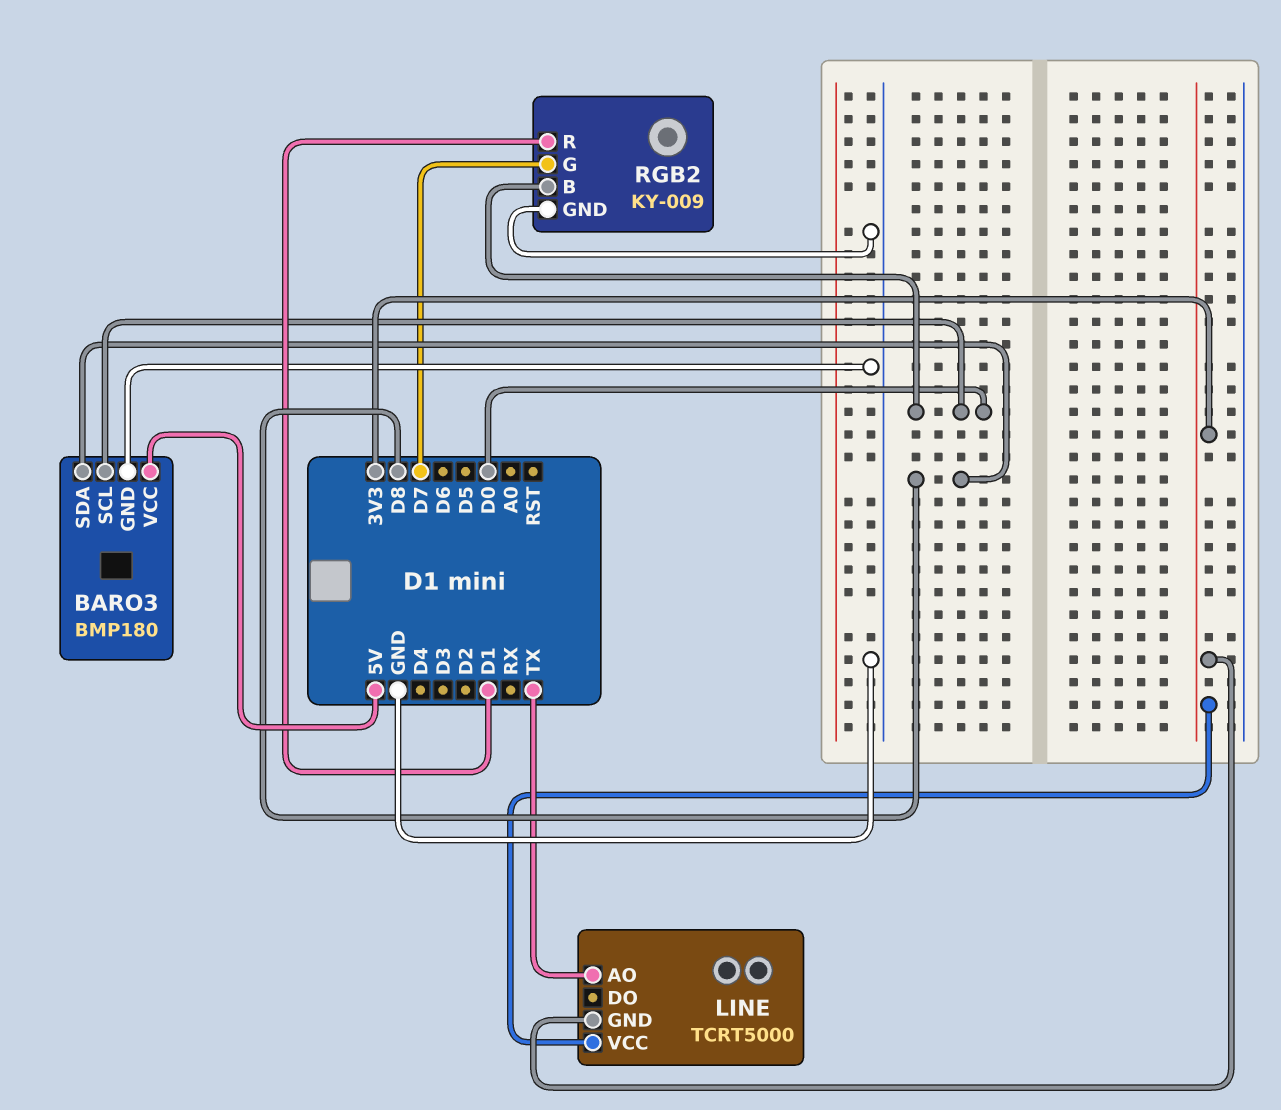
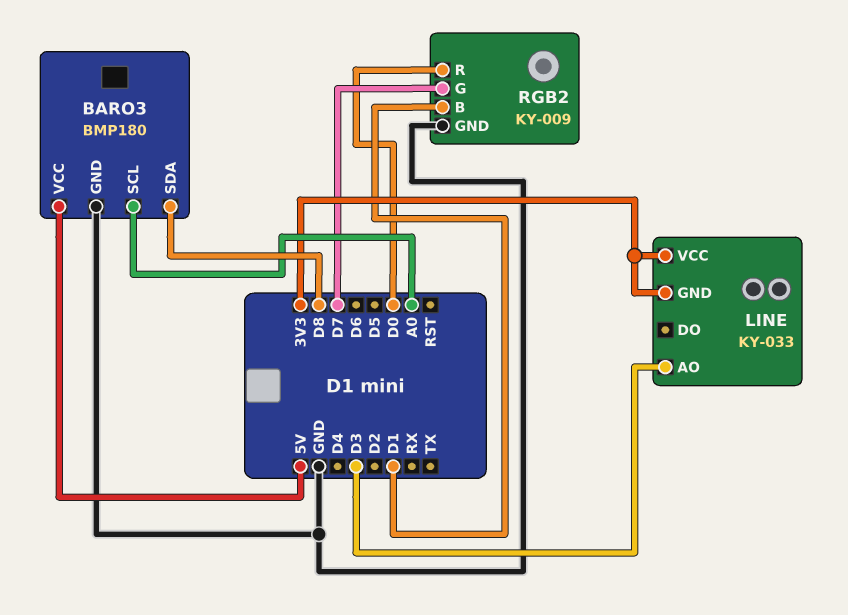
BARO3 pin SCL: D0 -> A0
LINE: TCRT5000 -> KY-033
LINE pin AO: TX -> D3
RGB2 pin B: D0 -> D1
RGB2 pin R: D1 -> D0

